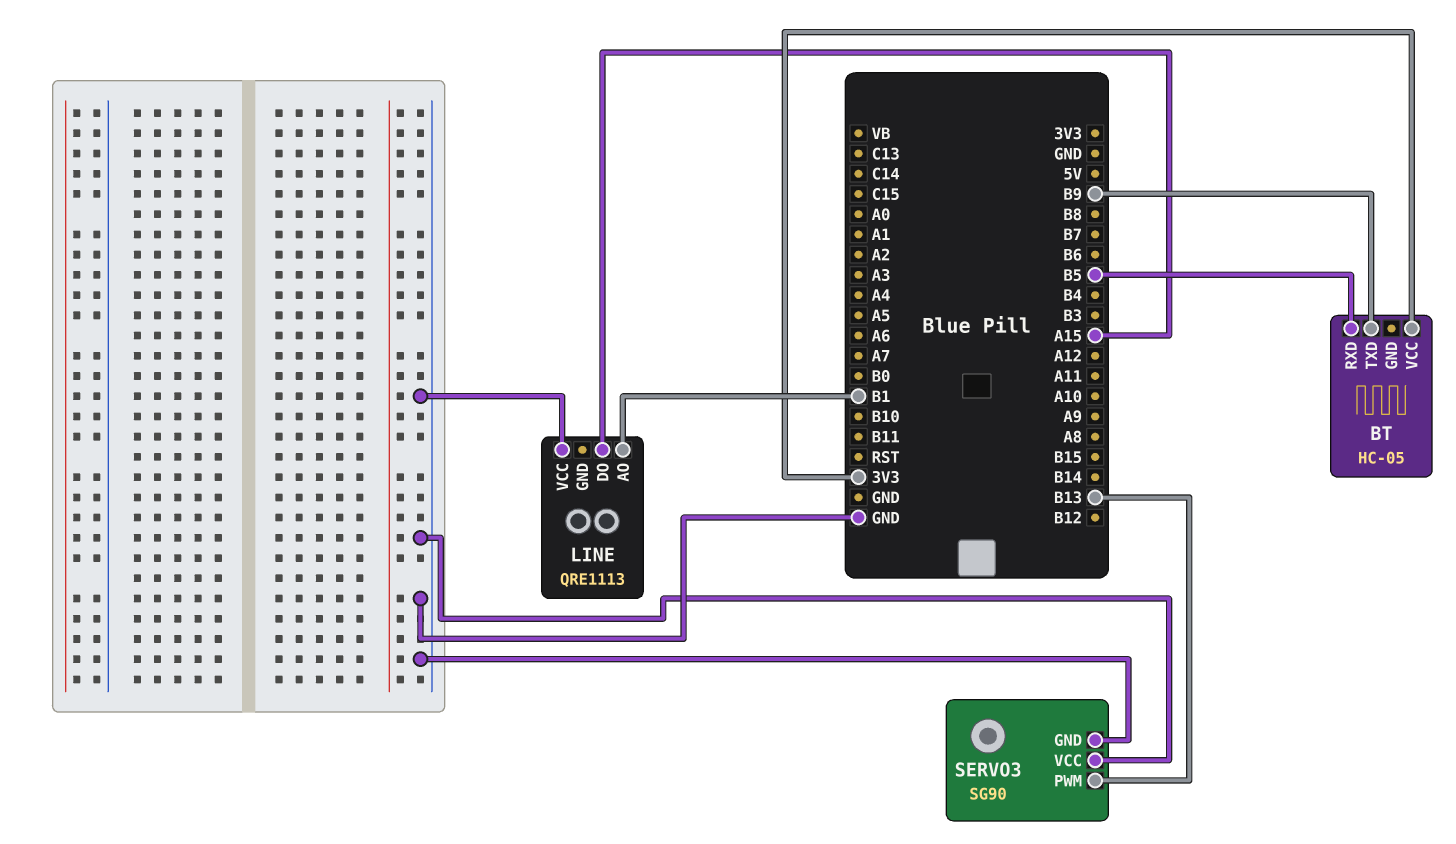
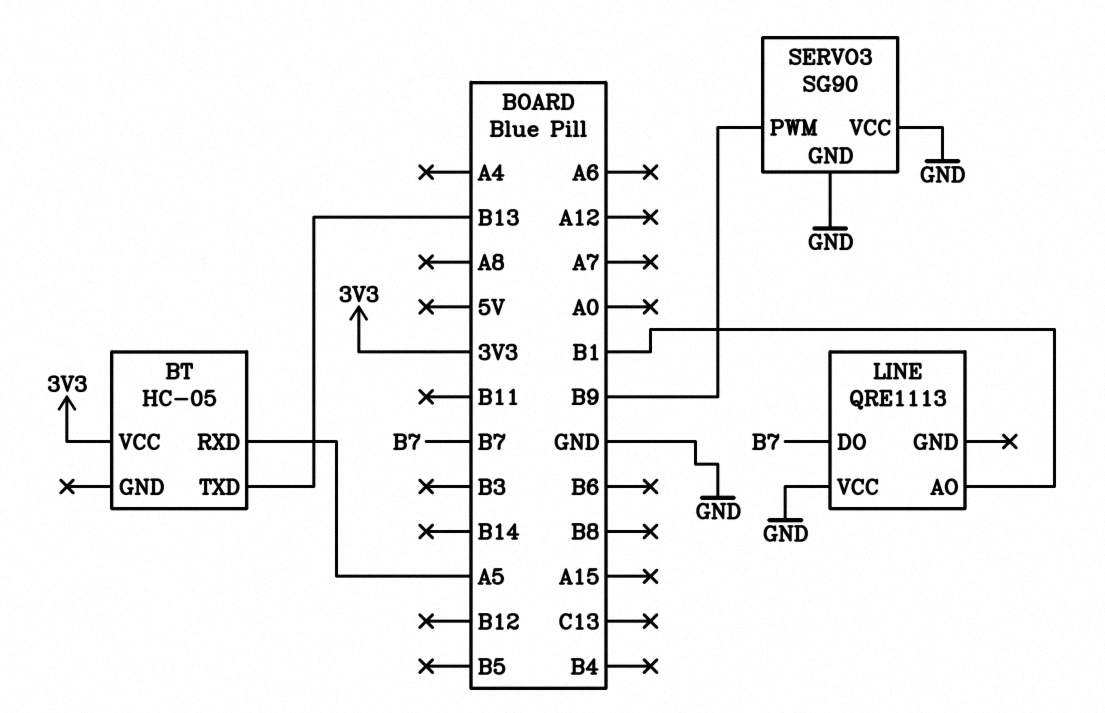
BT pin RXD: B5 -> A5
BT pin TXD: B9 -> B13
LINE pin DO: A15 -> B7
SERVO3 pin PWM: B13 -> B9

